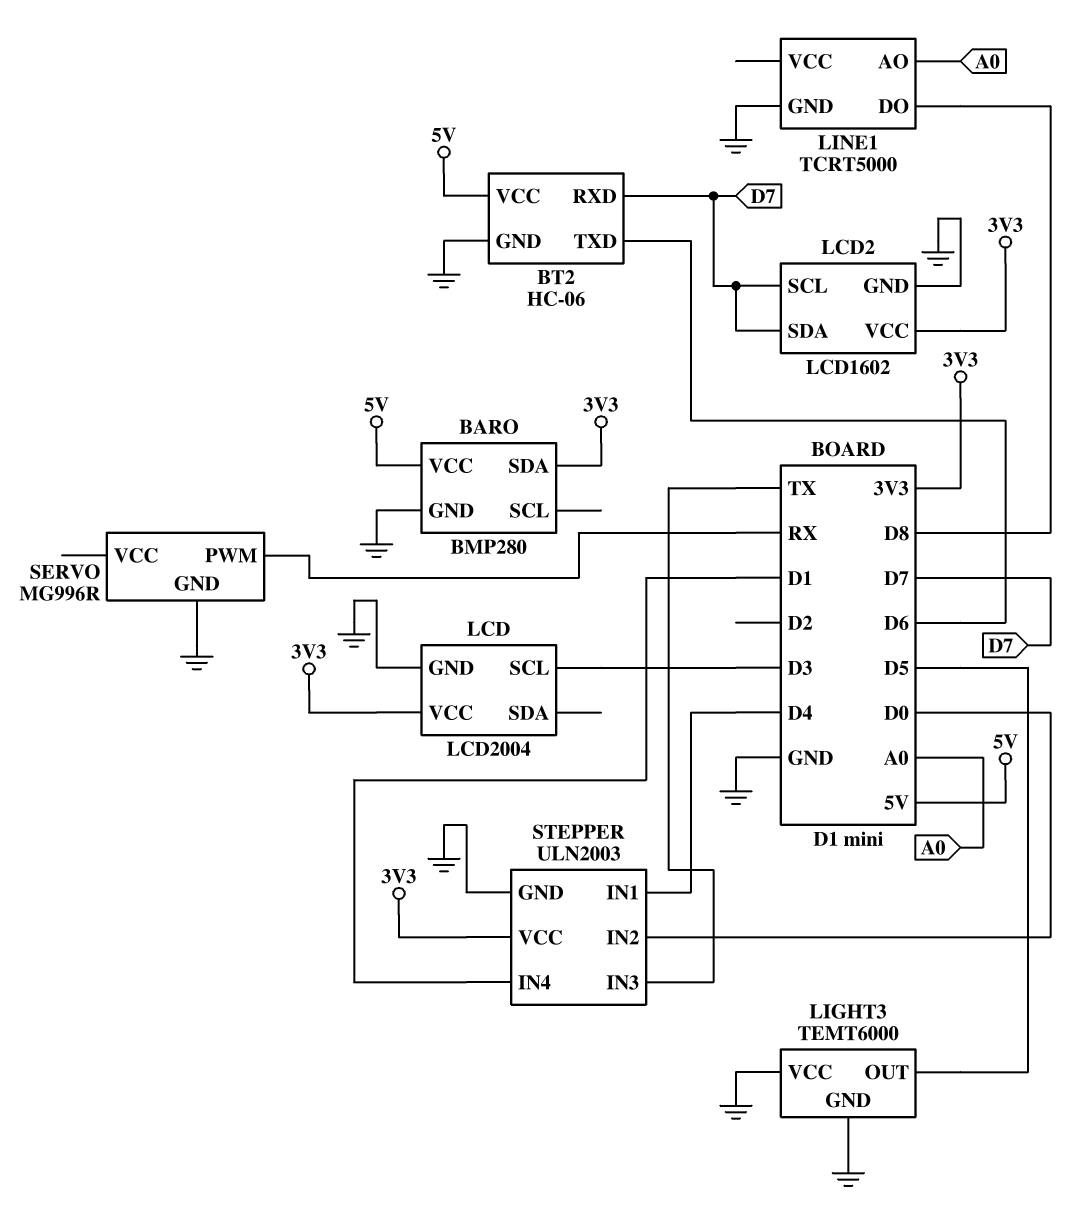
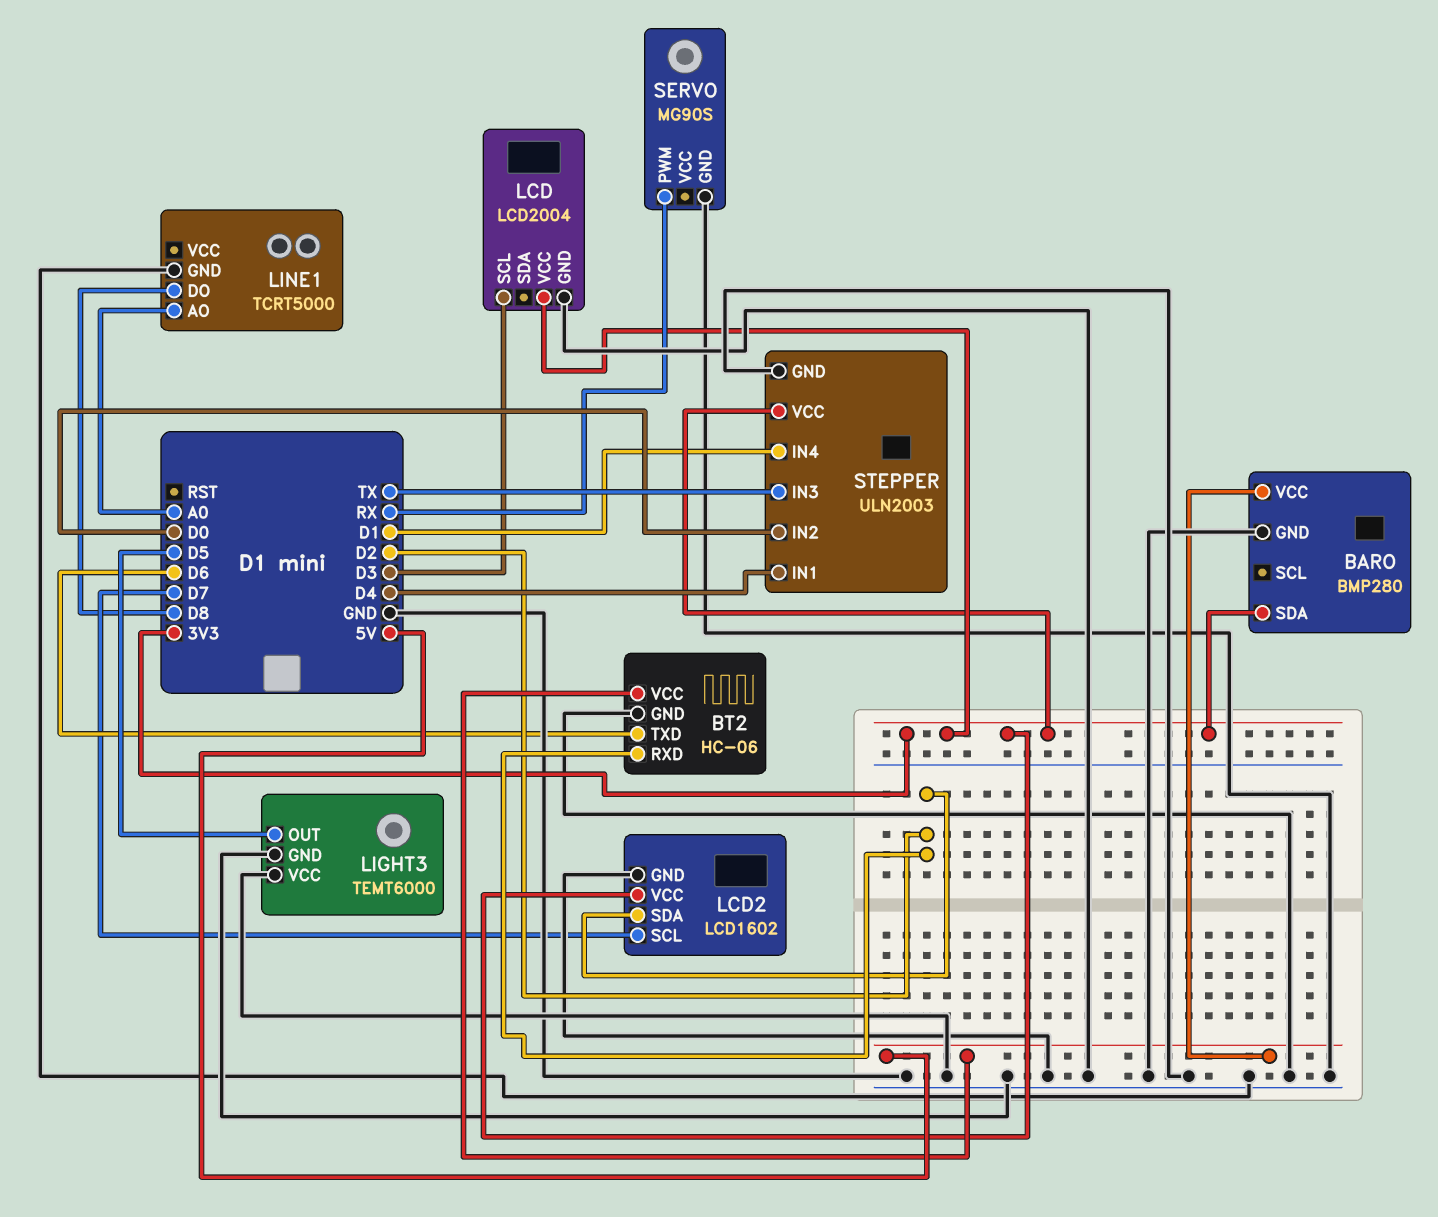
BT2 pin RXD: D7 -> D2
LCD2 pin SDA: D7 -> D2
SERVO: MG996R -> MG90S

